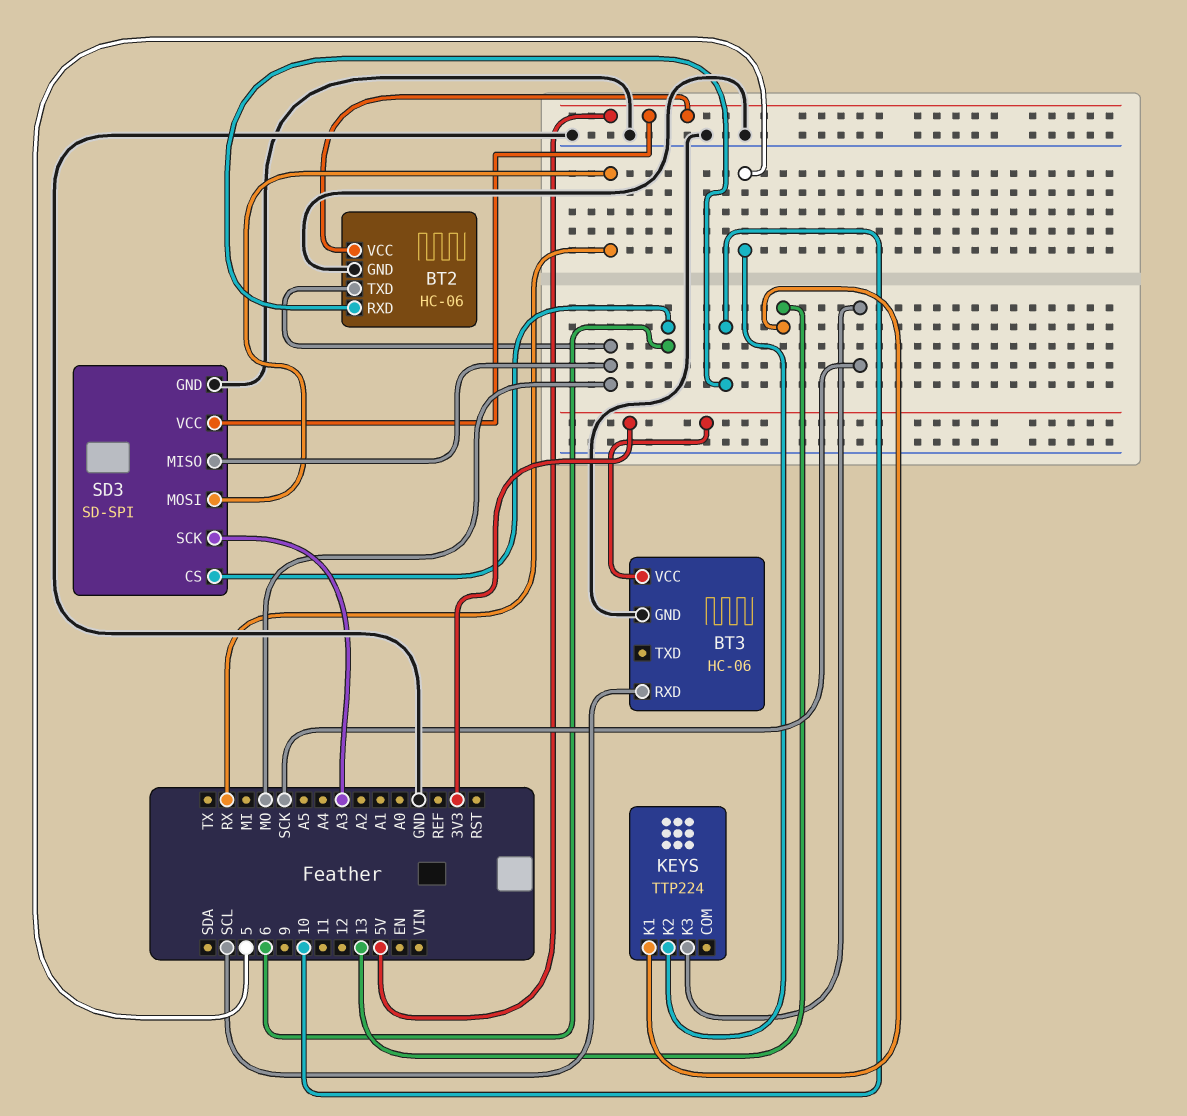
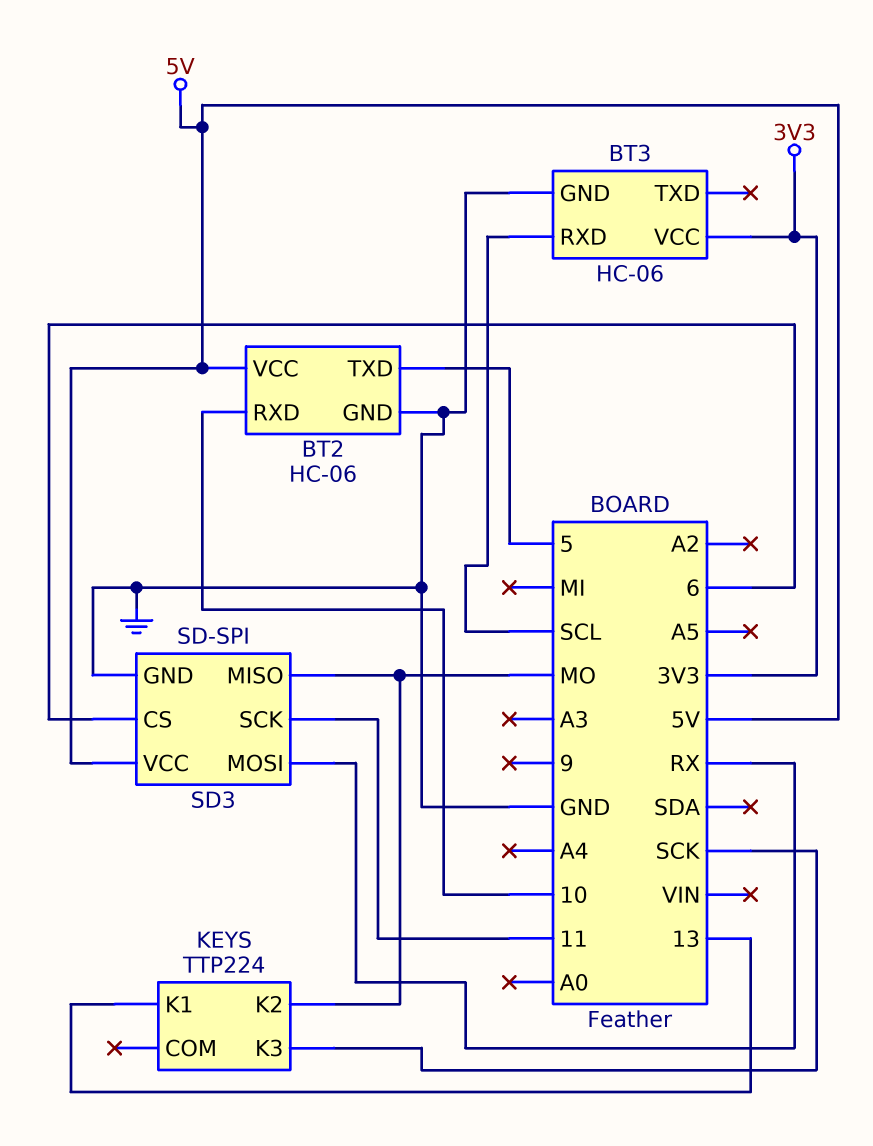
BT2 pin TXD: MO -> 5
KEYS pin K2: 5 -> MO
SD3 pin SCK: A3 -> 11

